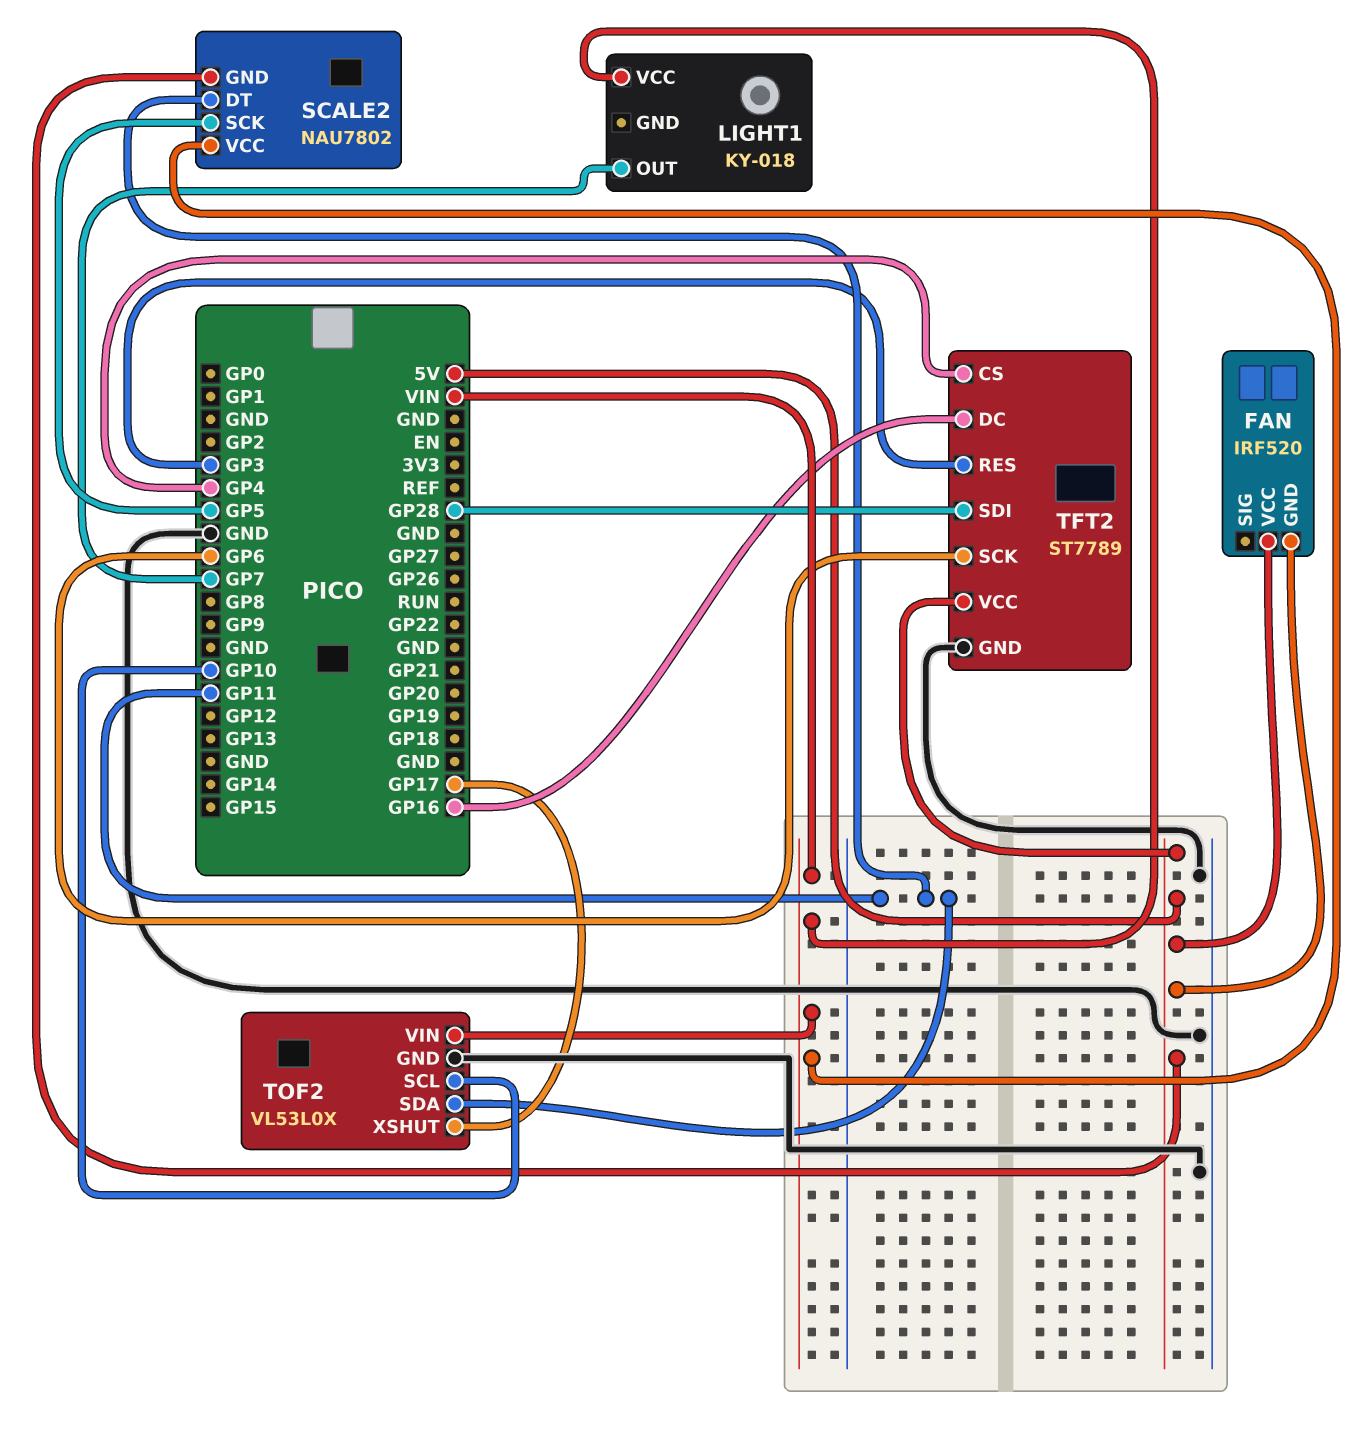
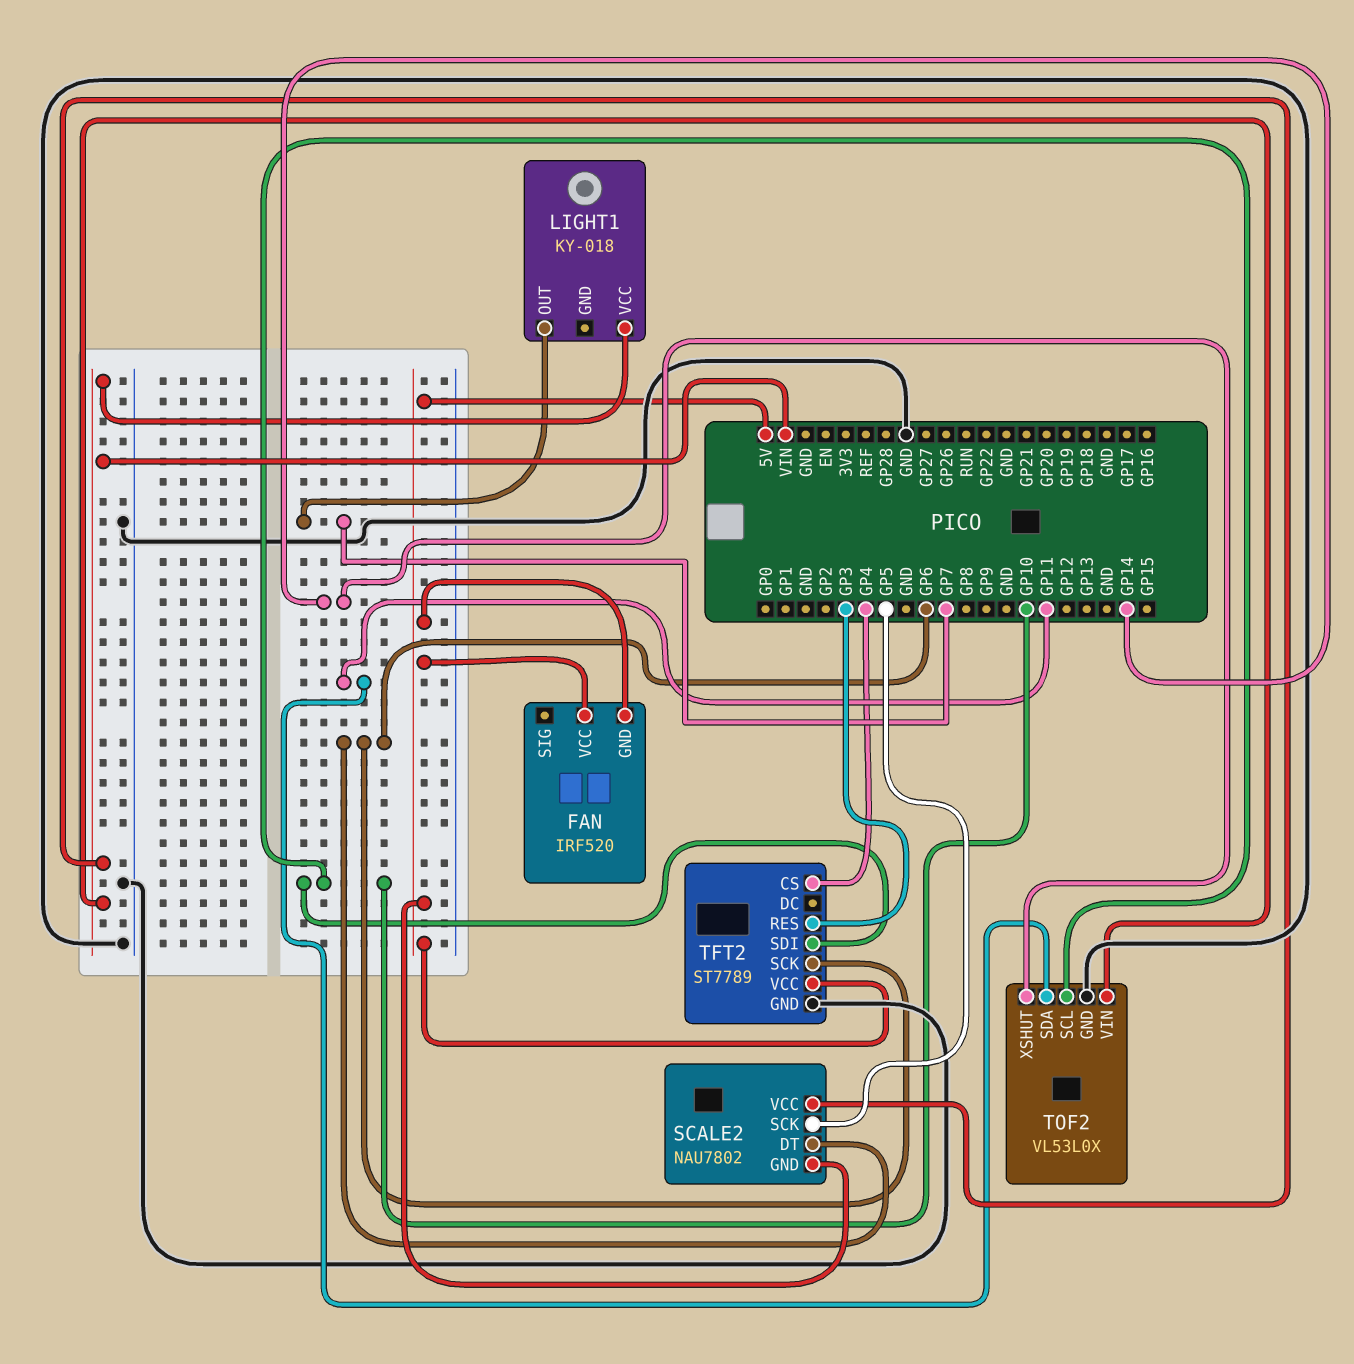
SCALE2 pin DT: GP11 -> GP6
TFT2 pin DC: GP16 -> none
TFT2 pin SDI: GP28 -> GP10
TOF2 pin XSHUT: GP17 -> GP14

